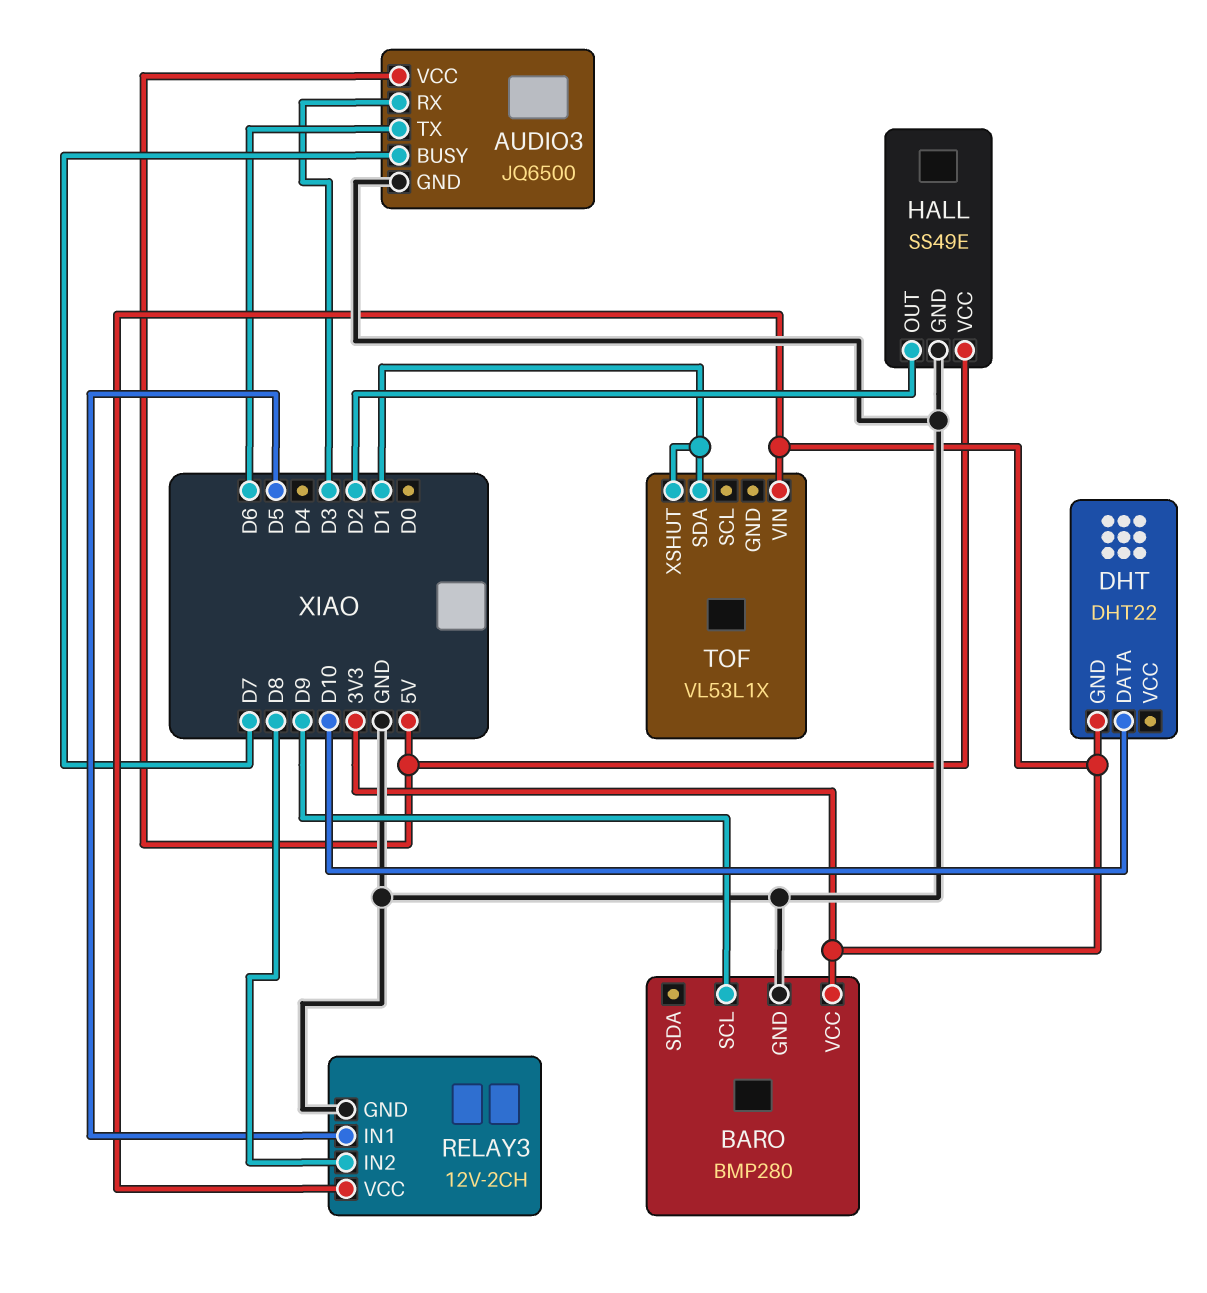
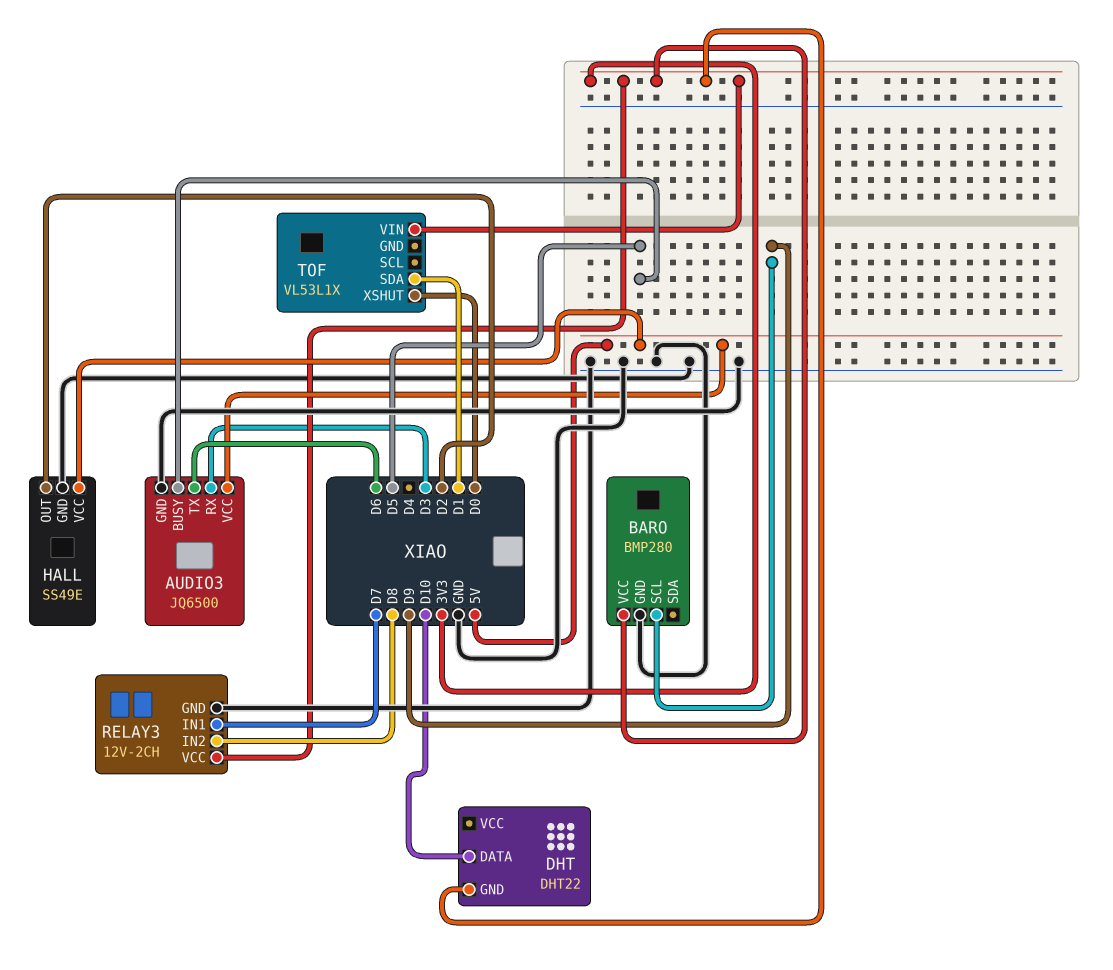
AUDIO3 pin BUSY: D7 -> D5
RELAY3 pin IN1: D5 -> D7
TOF pin XSHUT: D1 -> D0

